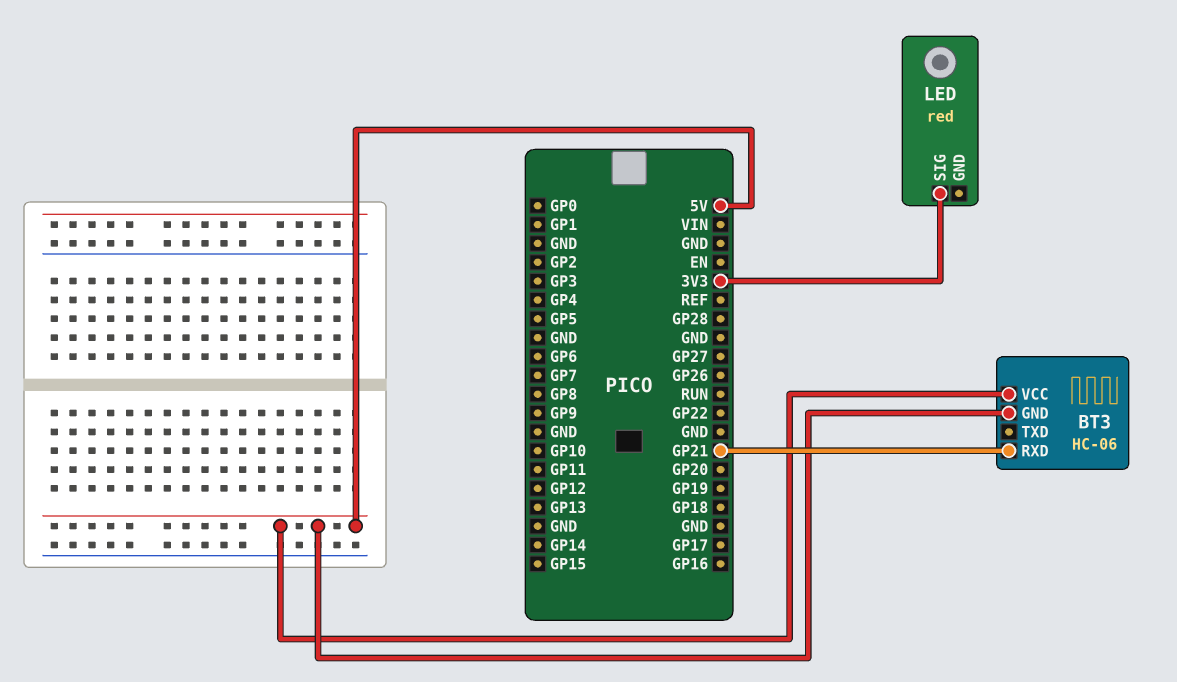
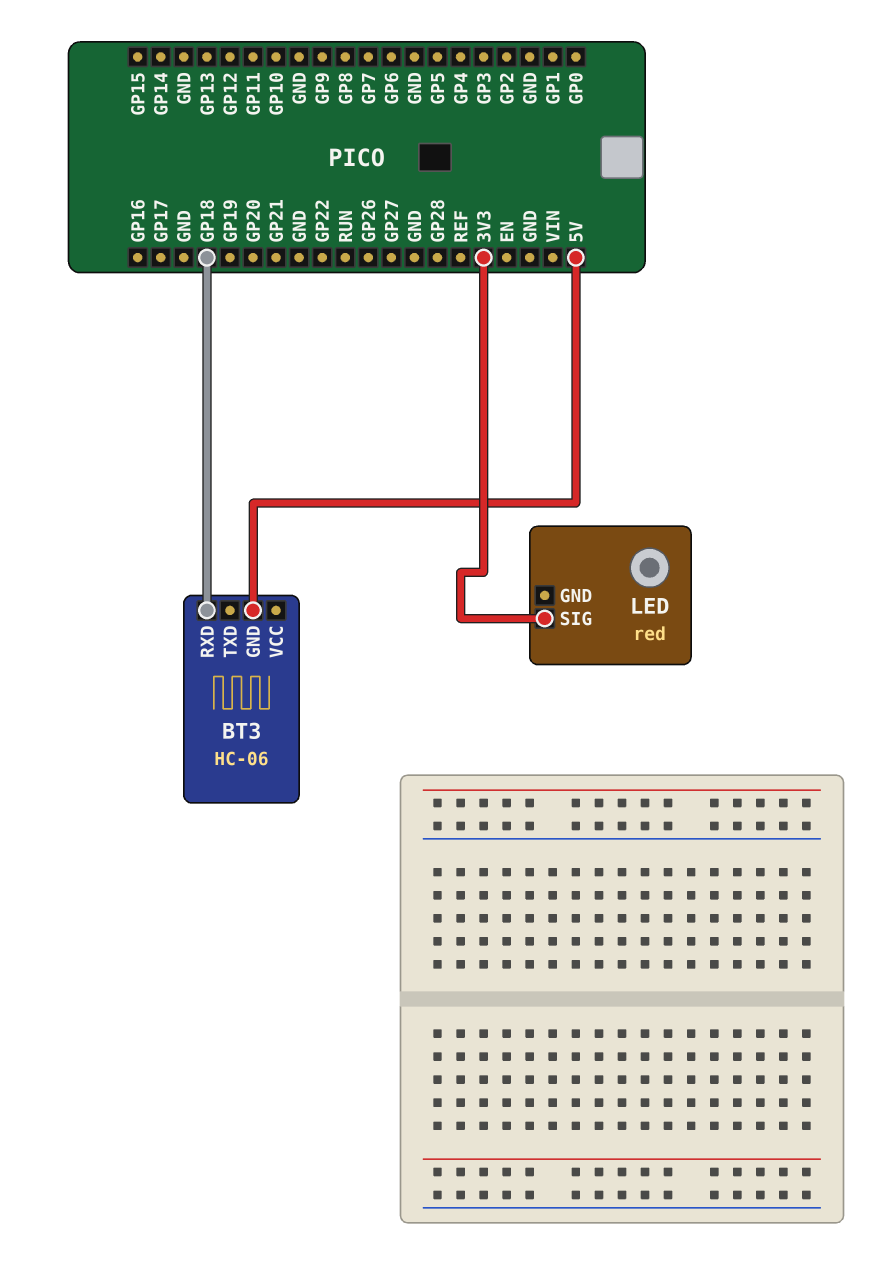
BT3 pin RXD: GP21 -> GP18
BT3 pin VCC: 5V -> none

